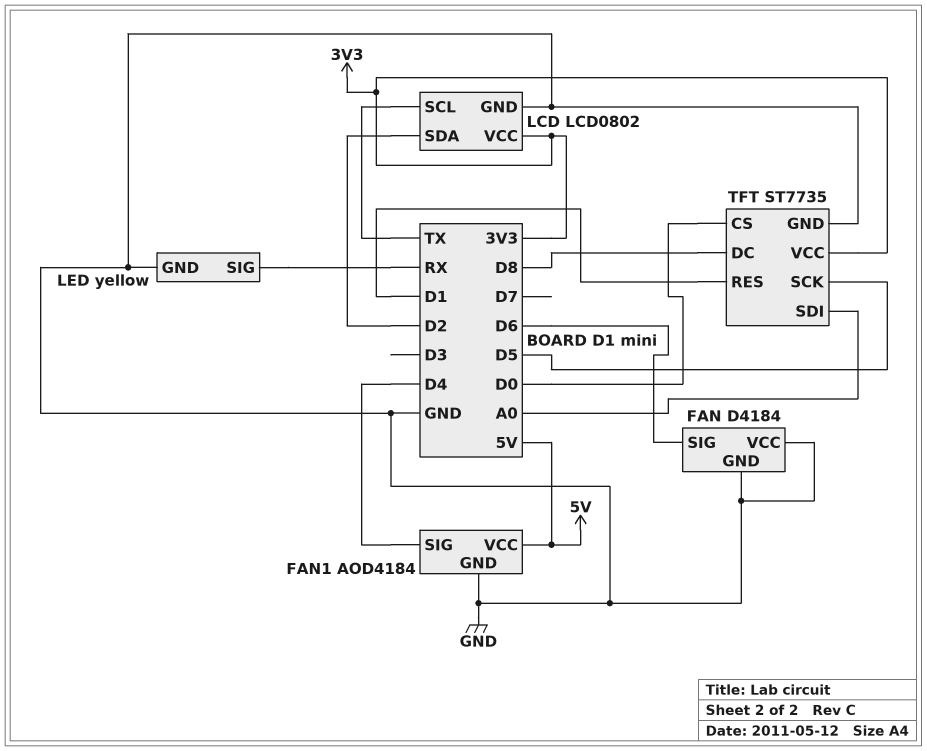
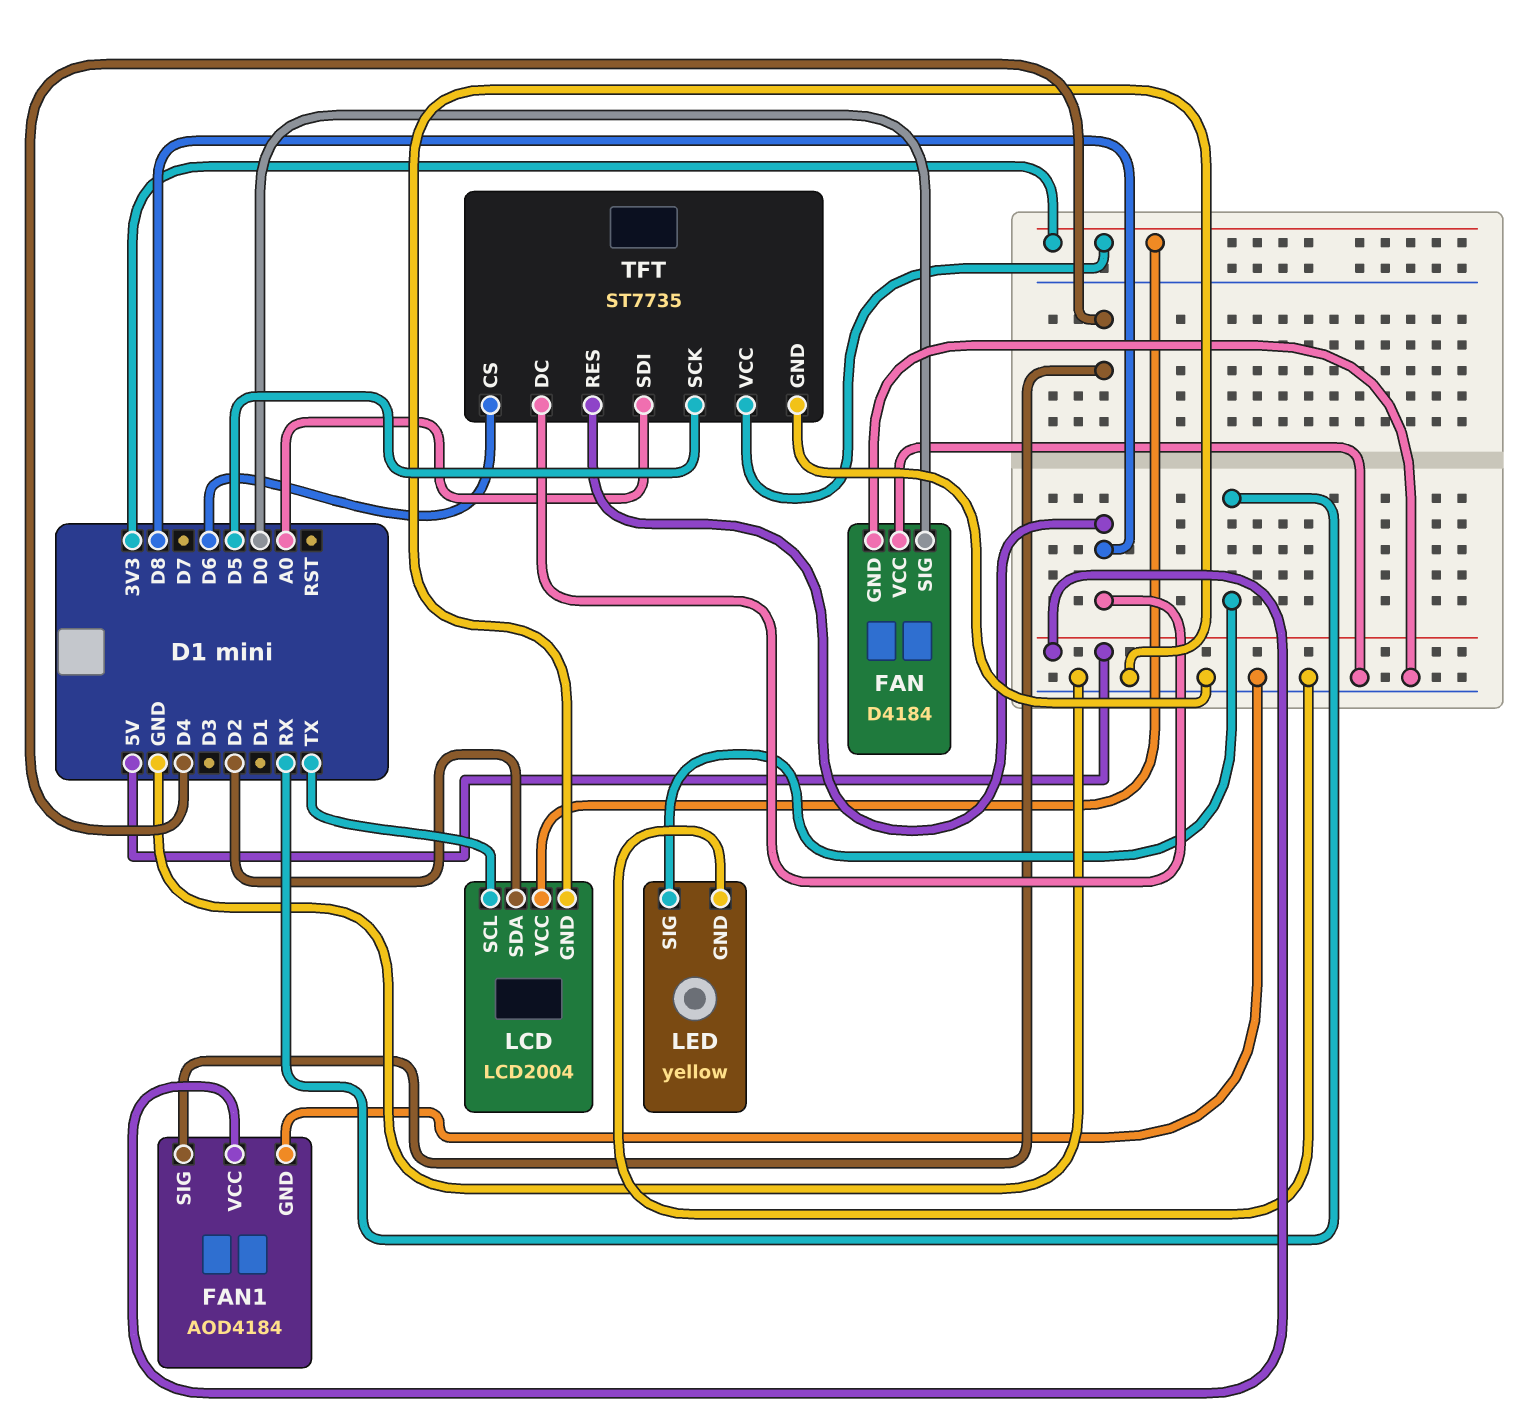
FAN pin SIG: D6 -> D0
LCD: LCD0802 -> LCD2004
TFT pin CS: D0 -> D6
TFT pin RES: D1 -> D8

